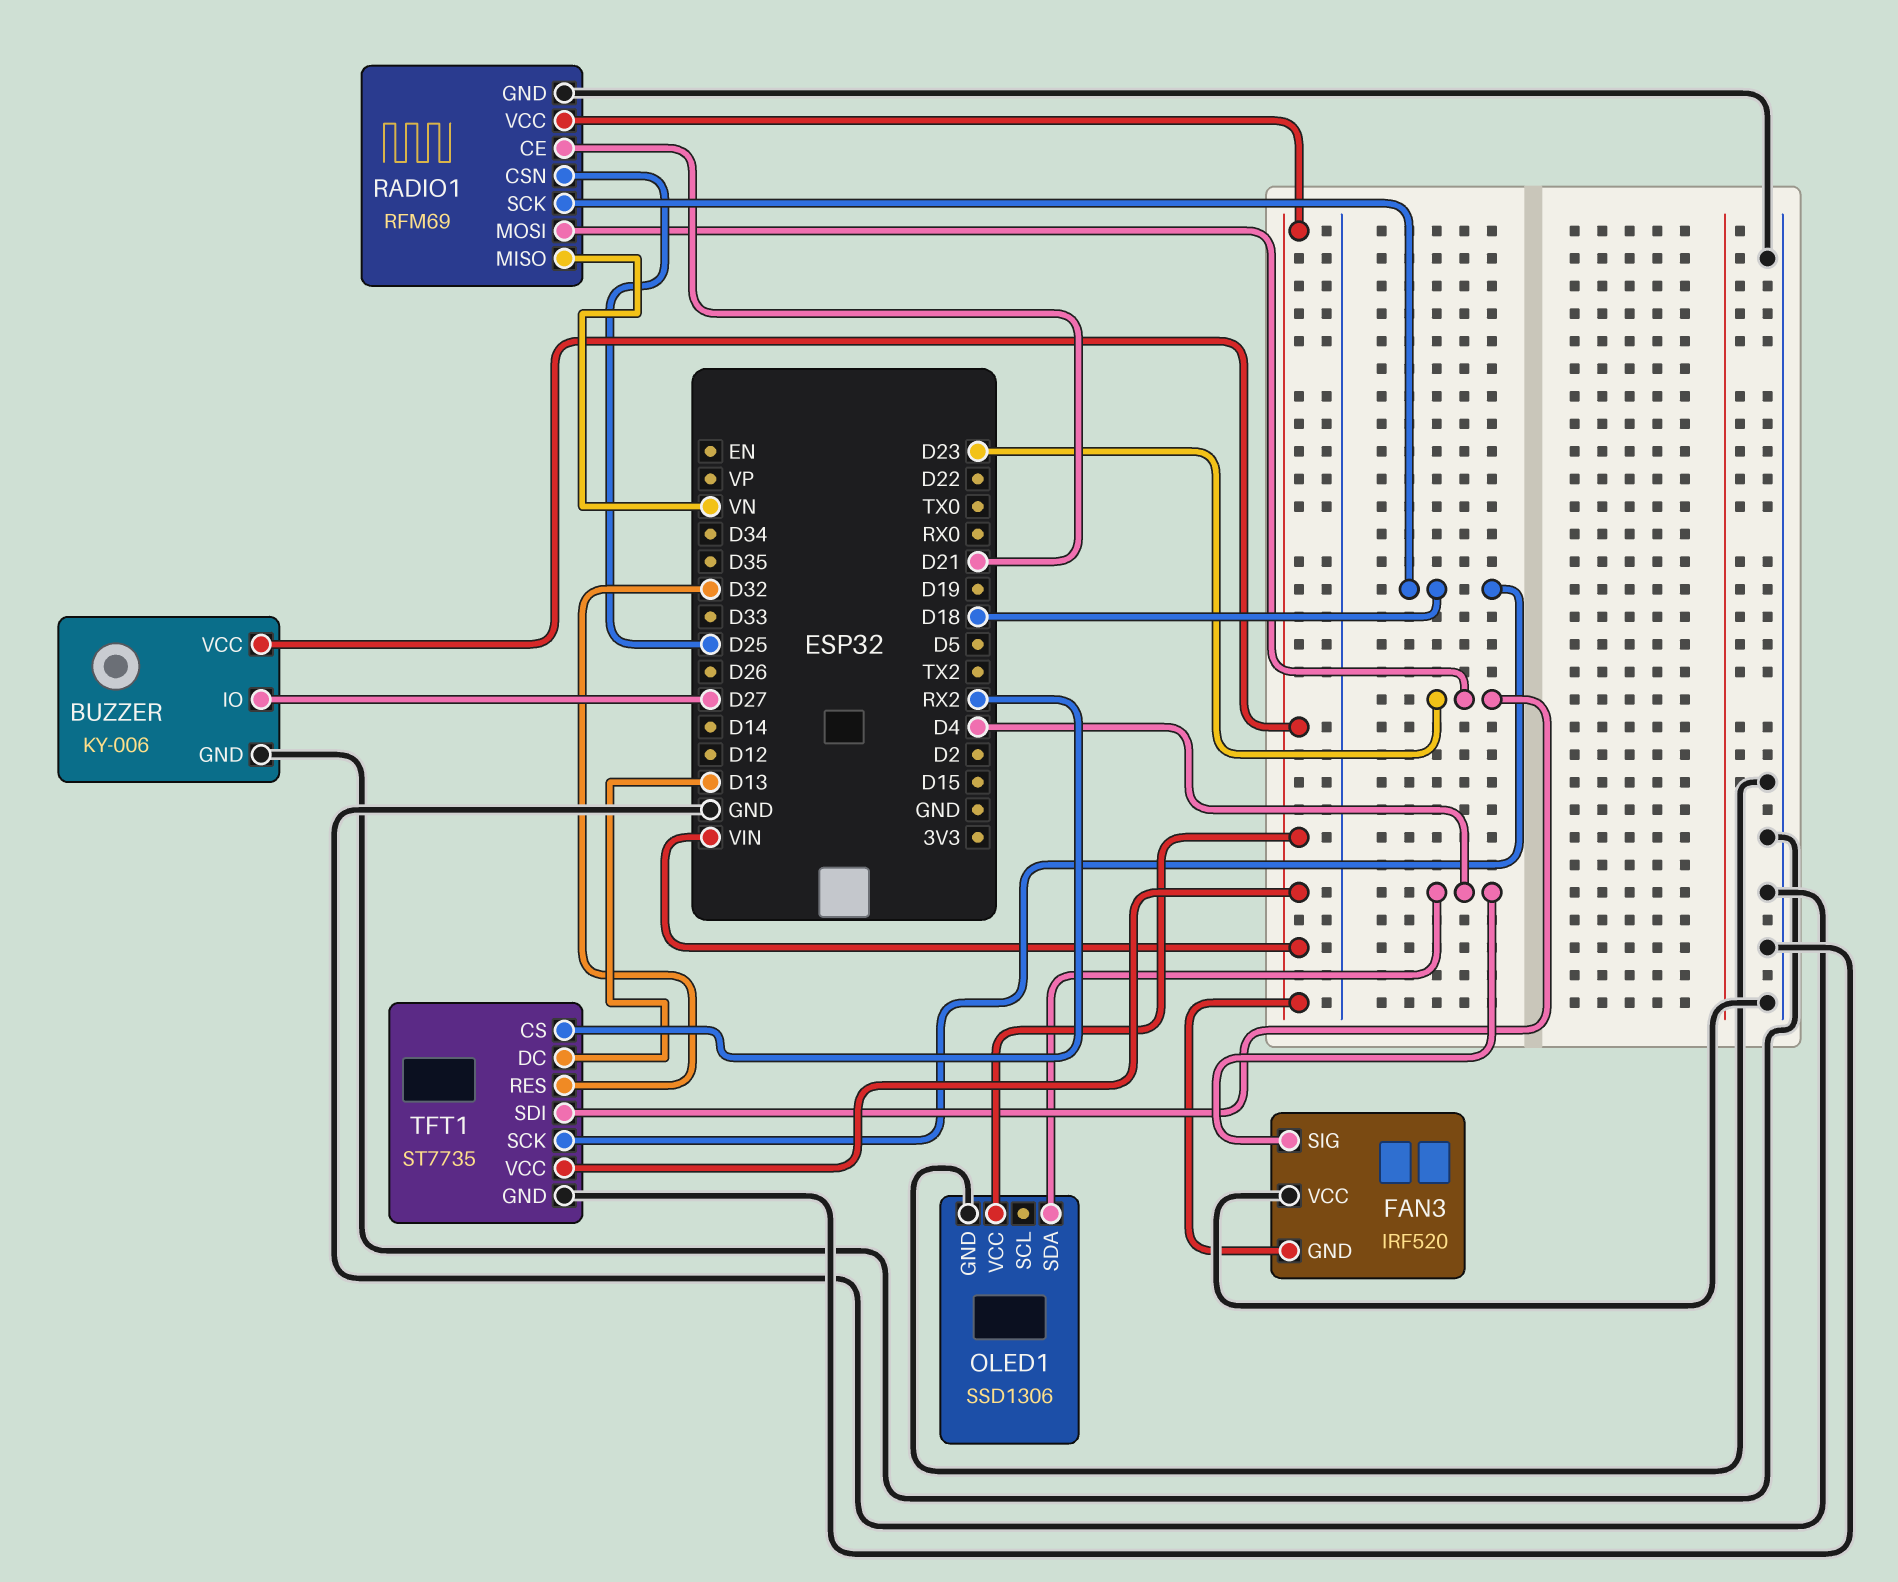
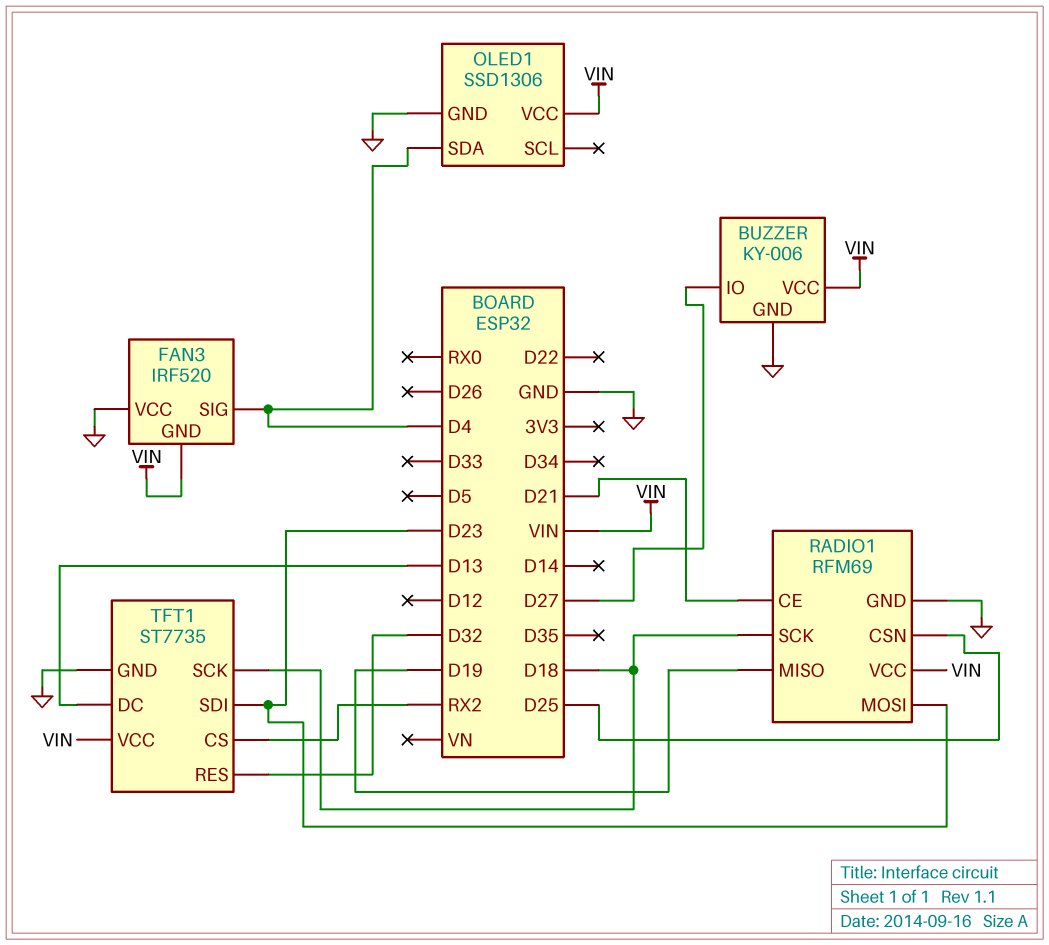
RADIO1 pin MISO: VN -> D19

